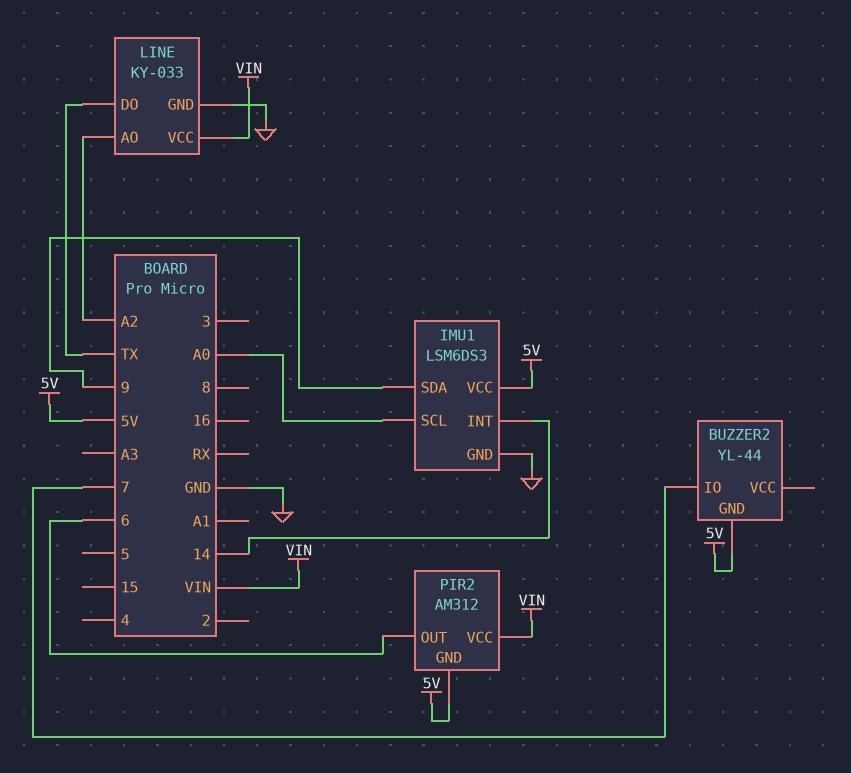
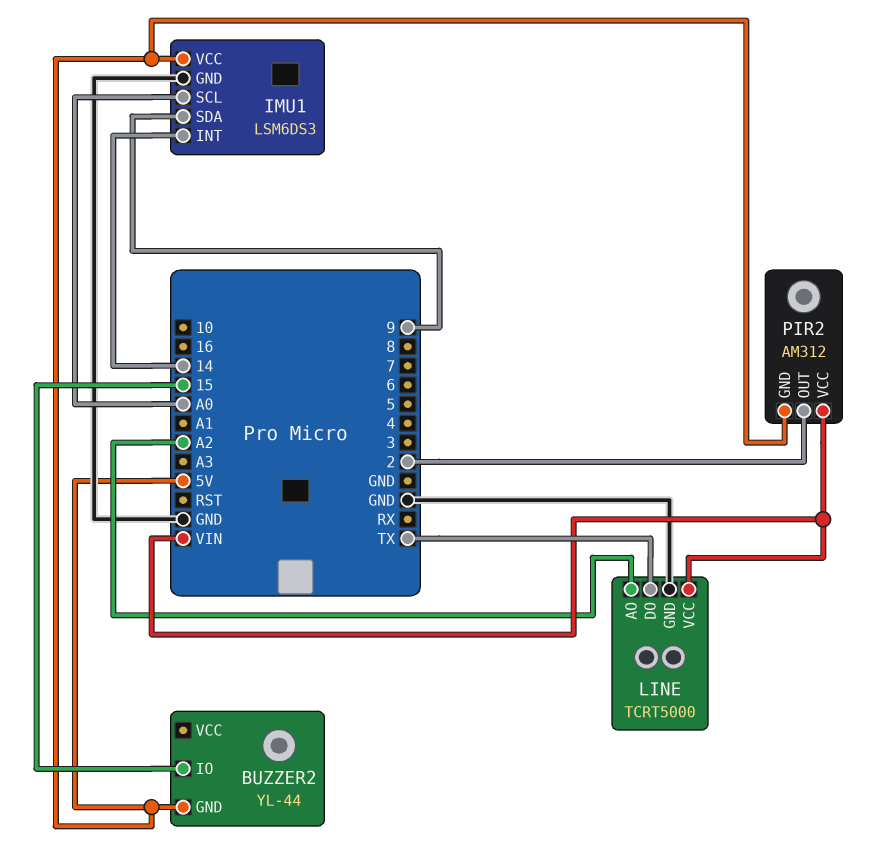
BUZZER2 pin IO: 7 -> 15
LINE: KY-033 -> TCRT5000
PIR2 pin OUT: 6 -> 2

